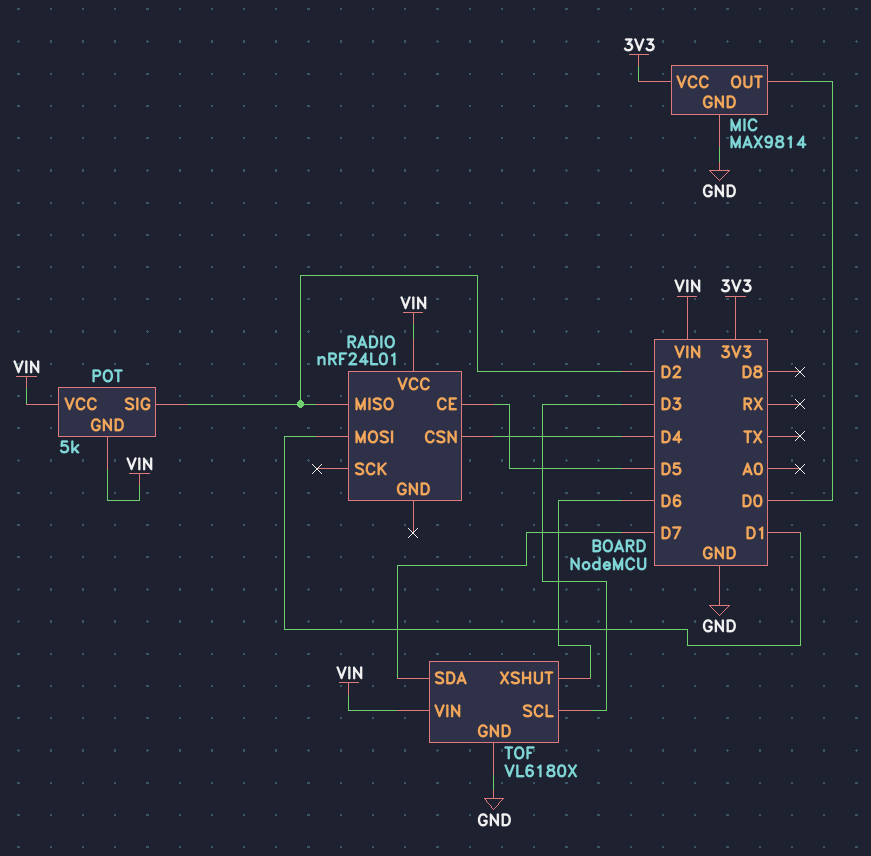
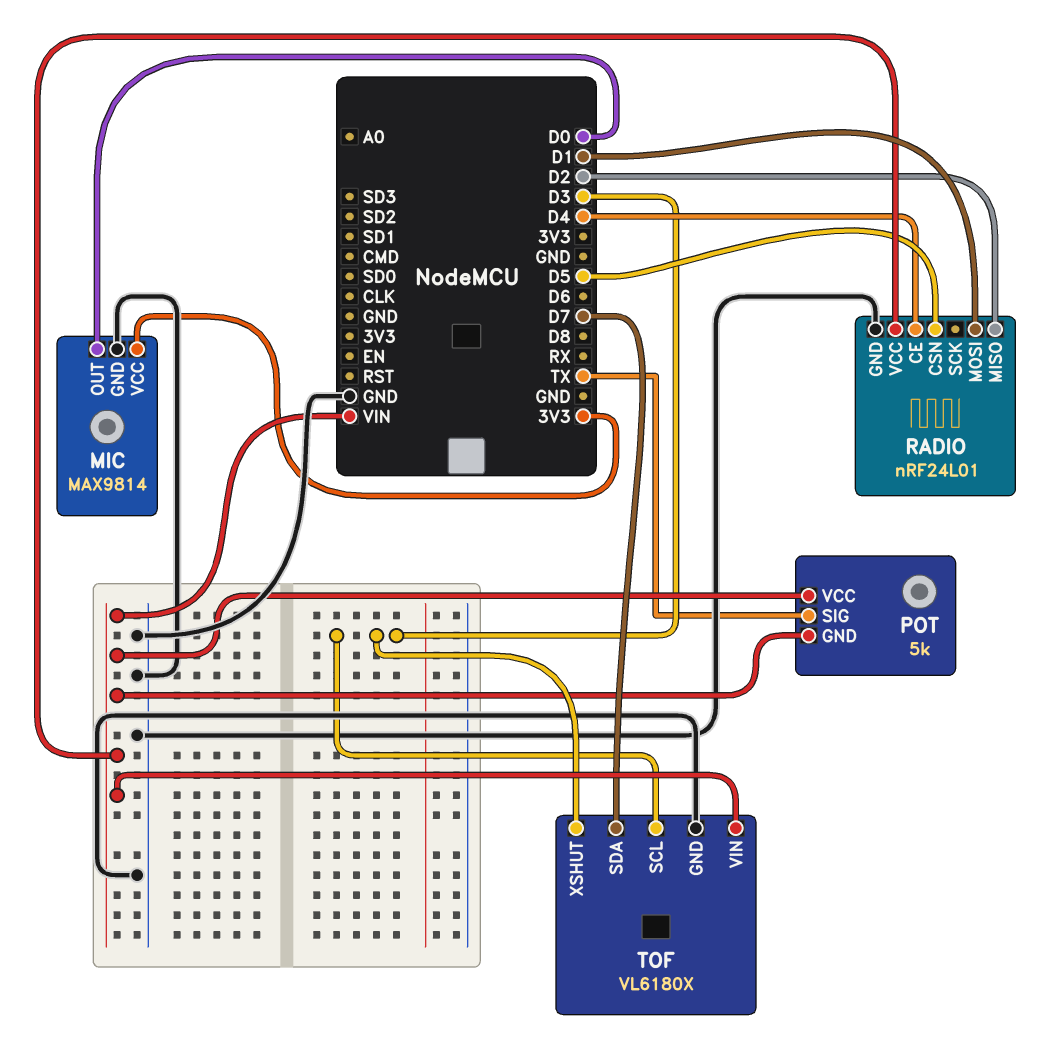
POT pin SIG: D2 -> TX
RADIO pin CE: D5 -> D4
RADIO pin CSN: D4 -> D5
RADIO pin GND: none -> GND
TOF pin XSHUT: D6 -> D3

